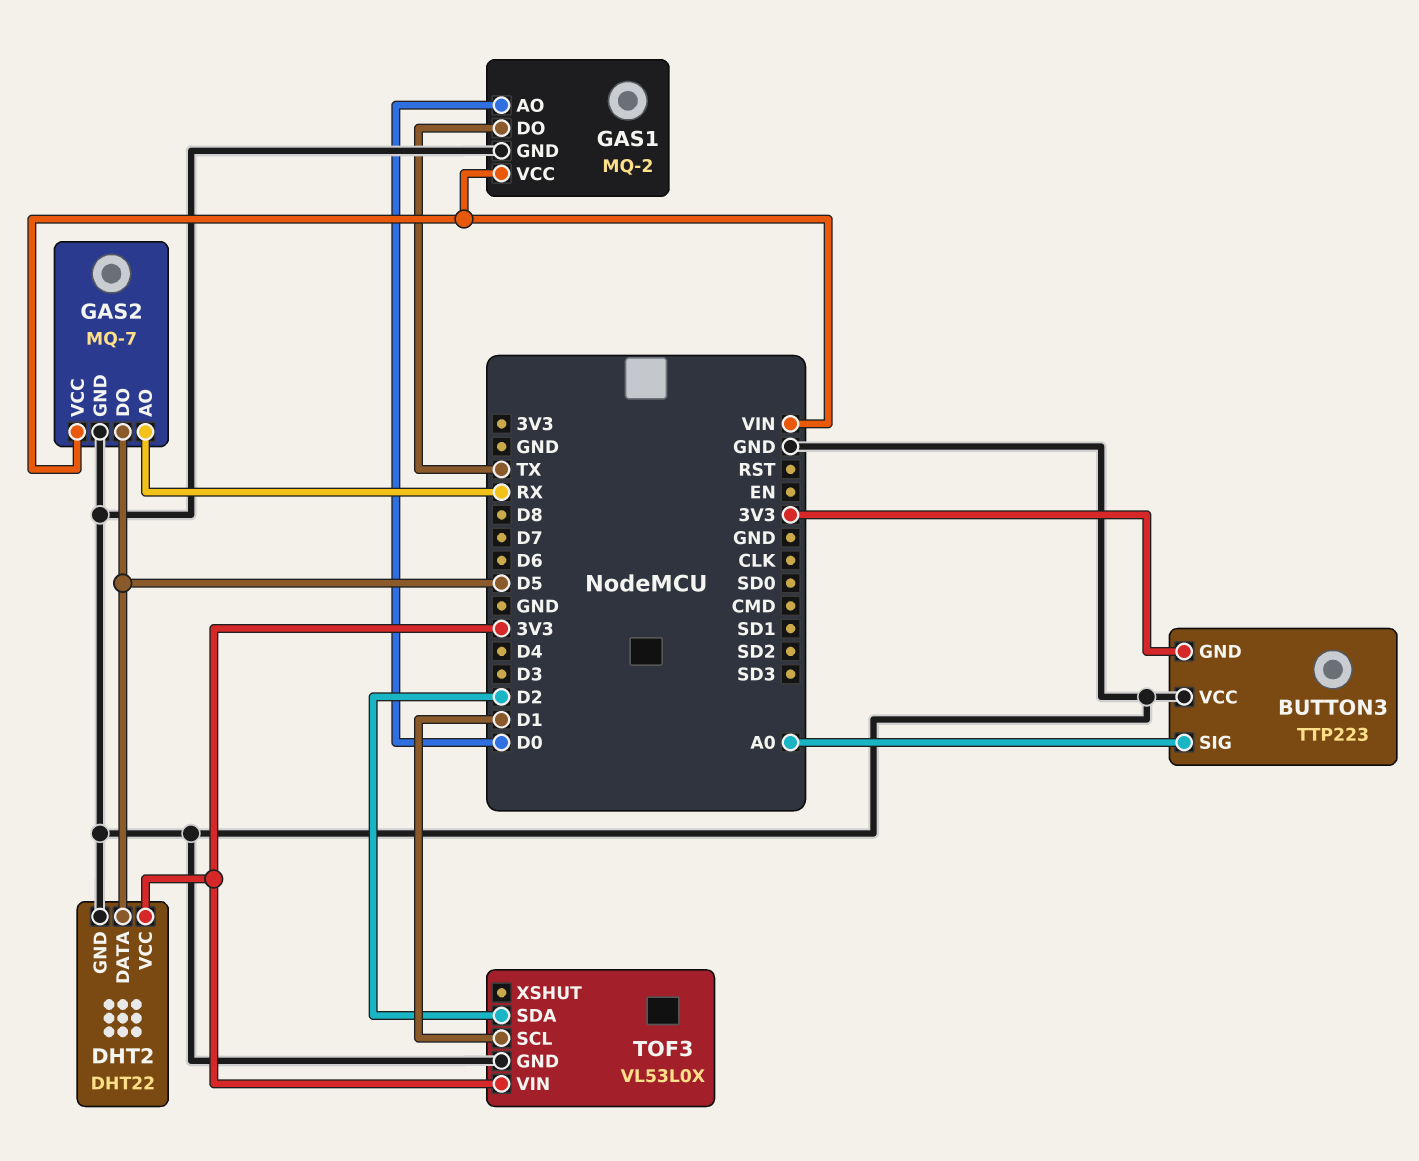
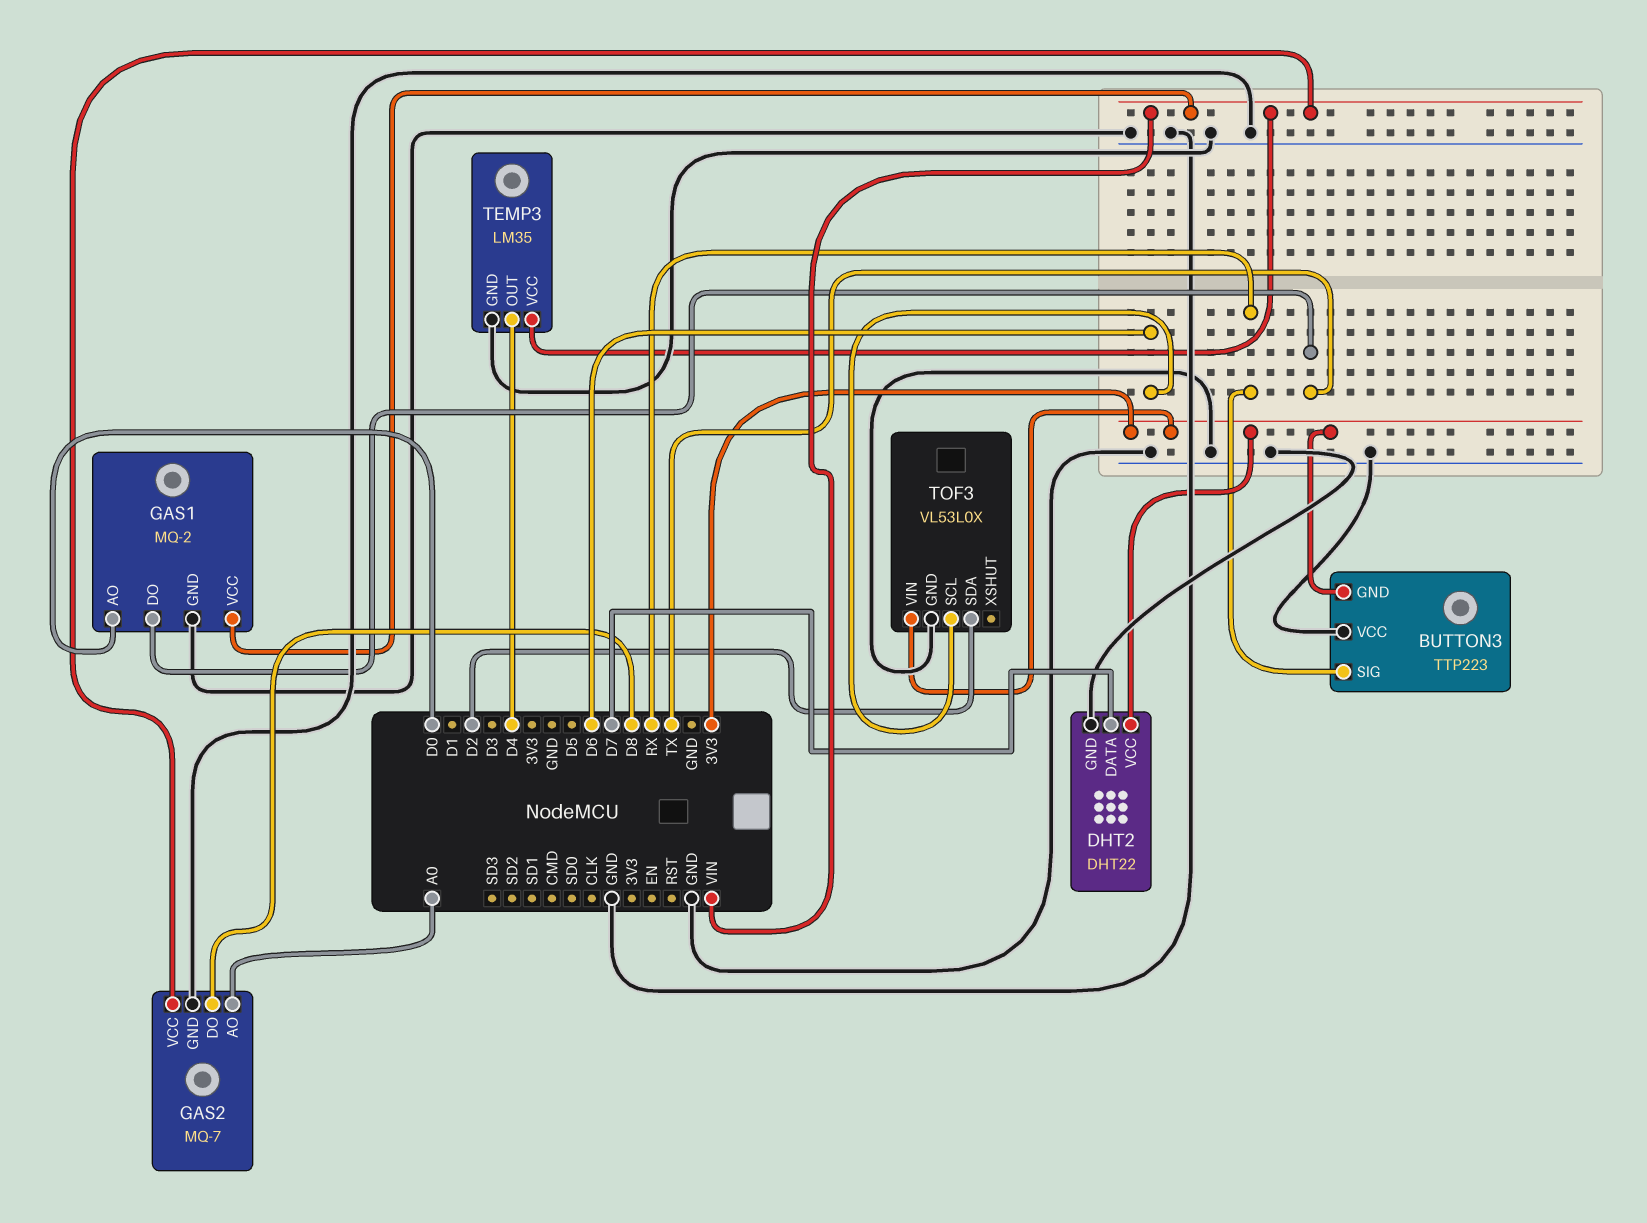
BUTTON3 pin SIG: A0 -> RX
DHT2 pin DATA: D5 -> D7
GAS2 pin AO: RX -> A0
GAS2 pin DO: D5 -> D8
TEMP3: none -> LM35
TEMP3 pin GND: none -> GND
TEMP3 pin OUT: none -> D4
TEMP3 pin VCC: none -> VIN
TOF3 pin SCL: D1 -> D6

